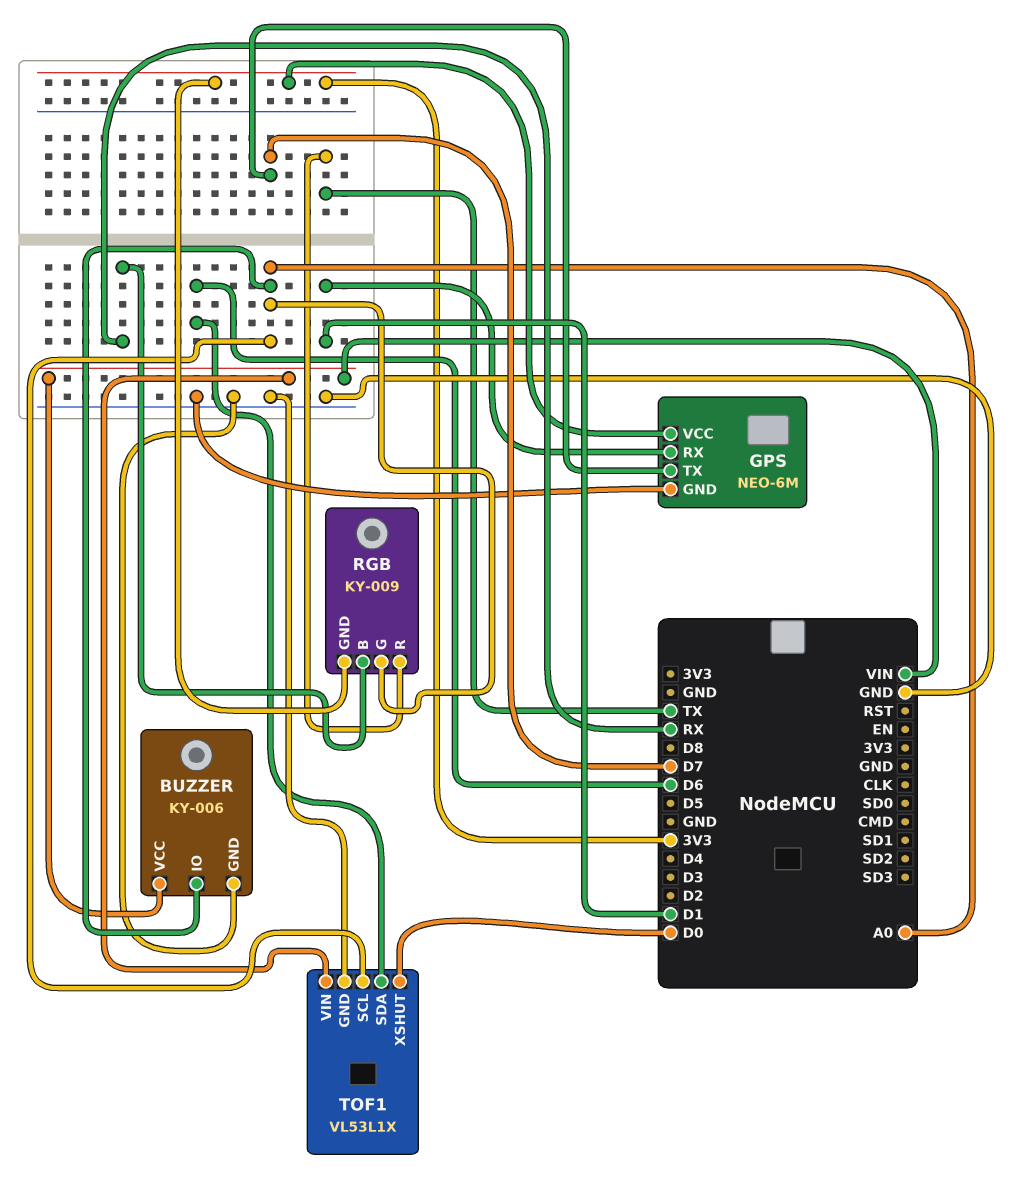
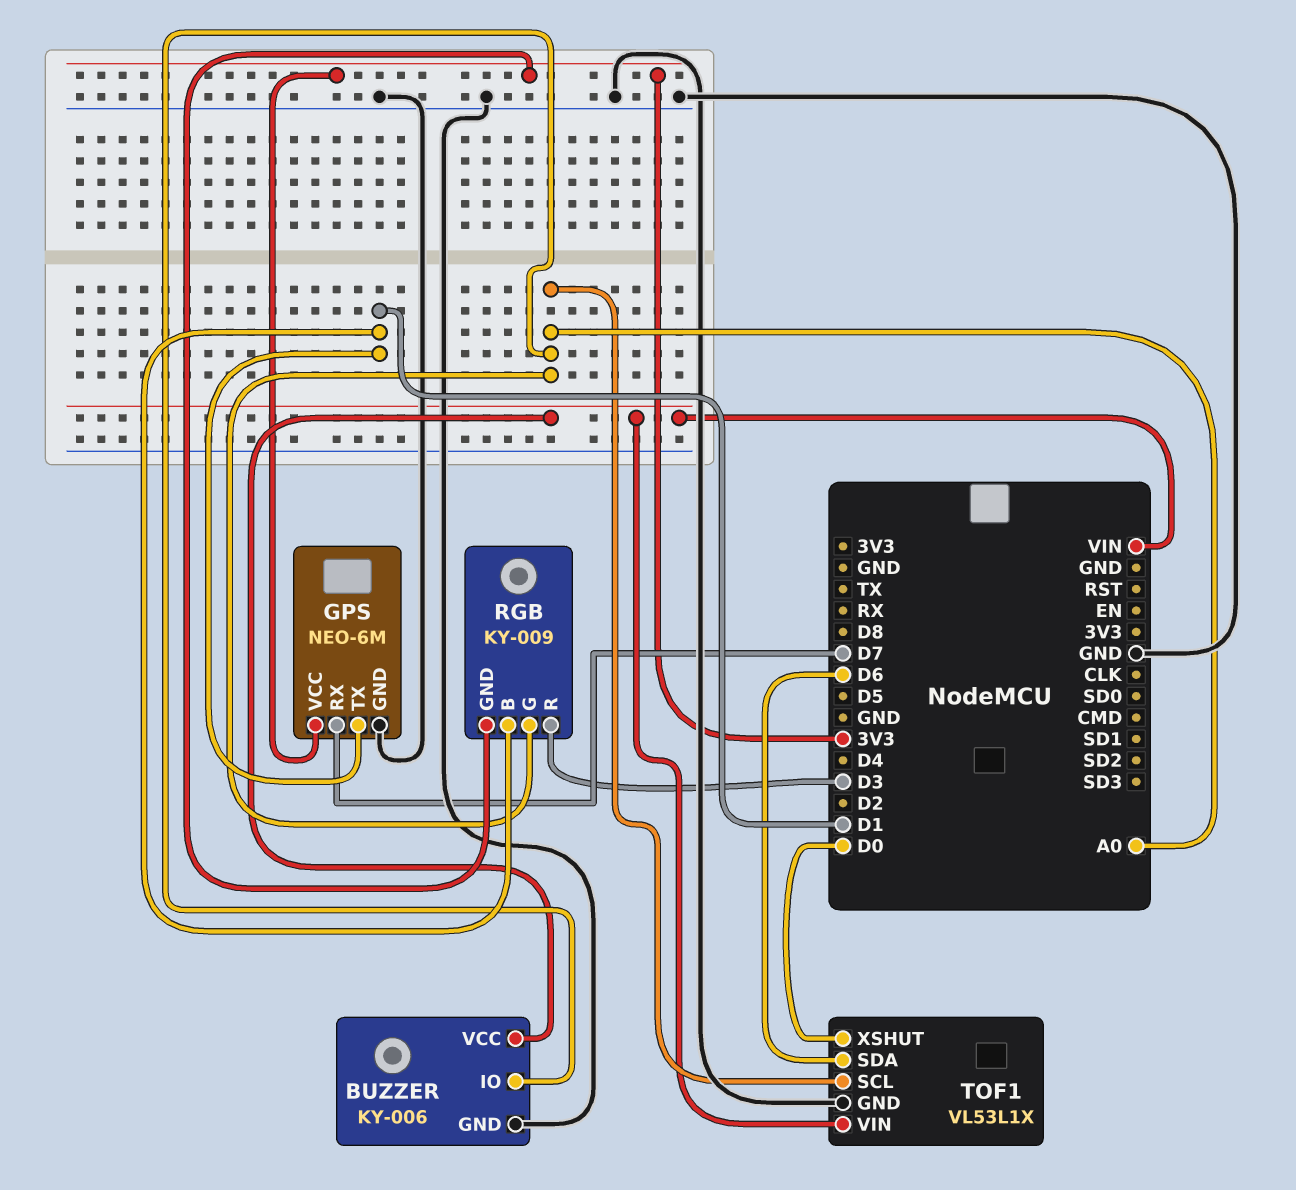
GPS pin RX: D1 -> D7
GPS pin TX: D7 -> D1
RGB pin B: RX -> D1
RGB pin R: TX -> D3

